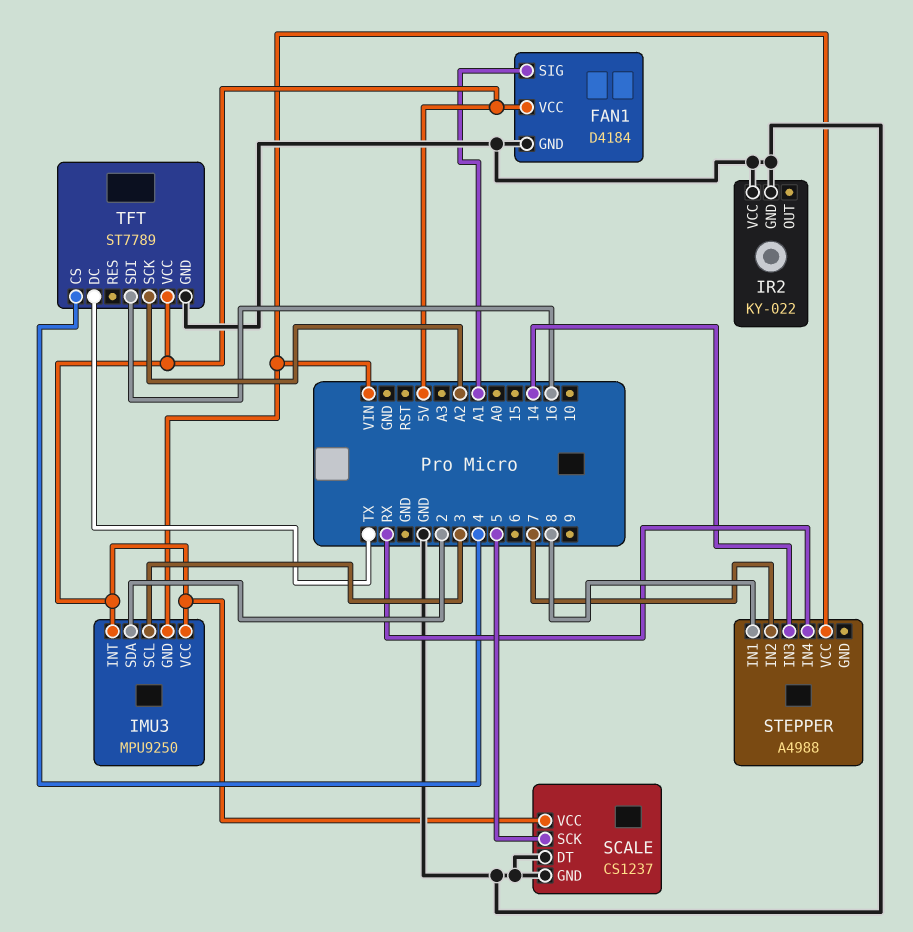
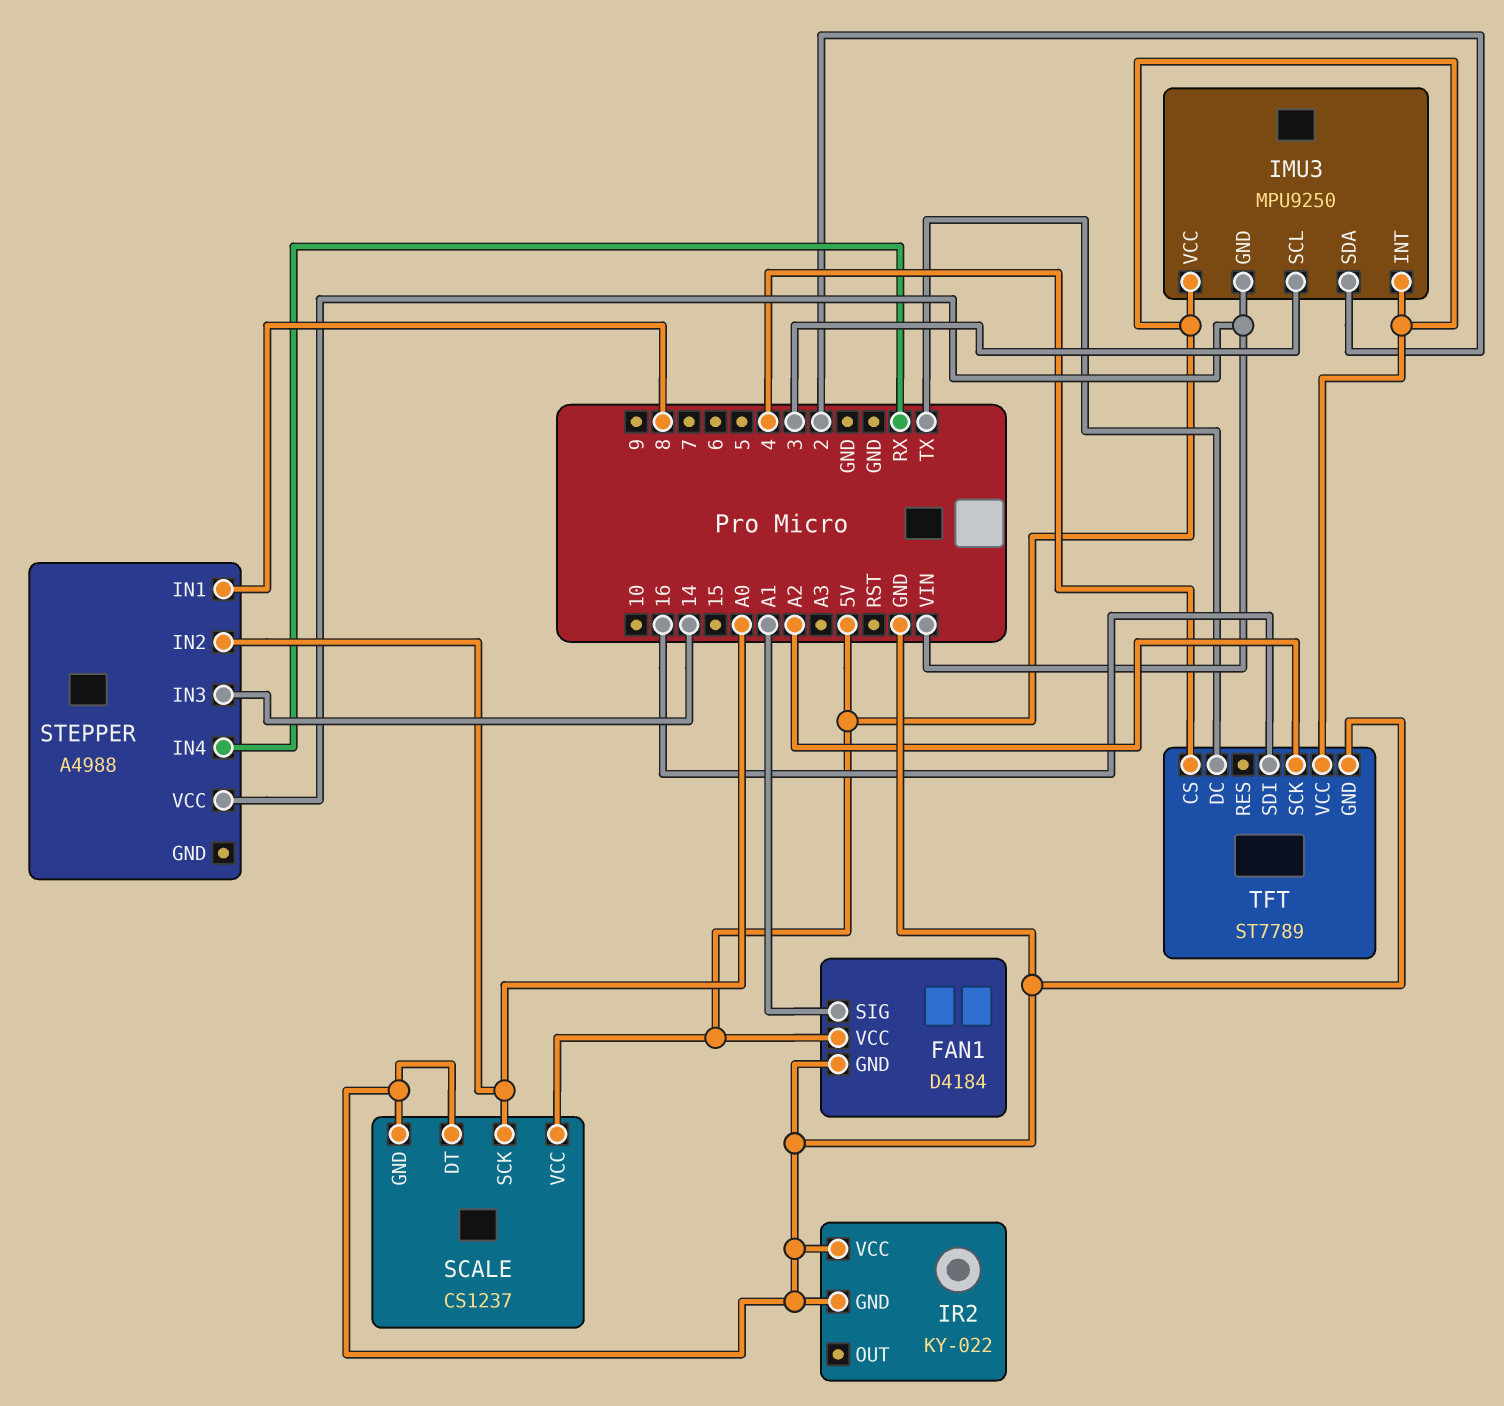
SCALE pin SCK: 5 -> A0
STEPPER pin IN2: 7 -> A0

